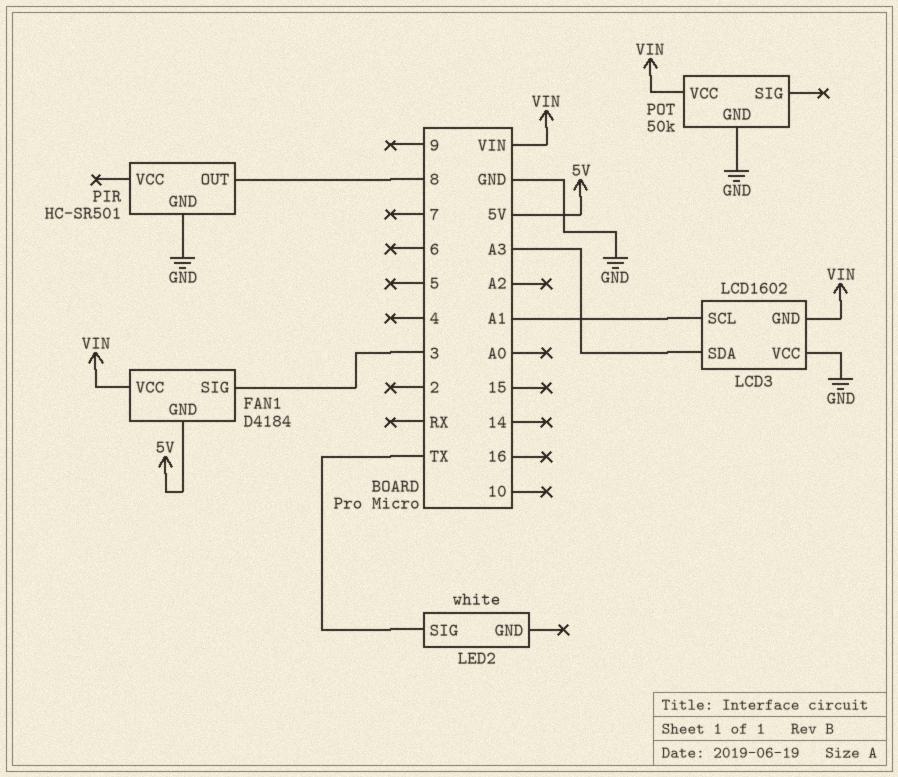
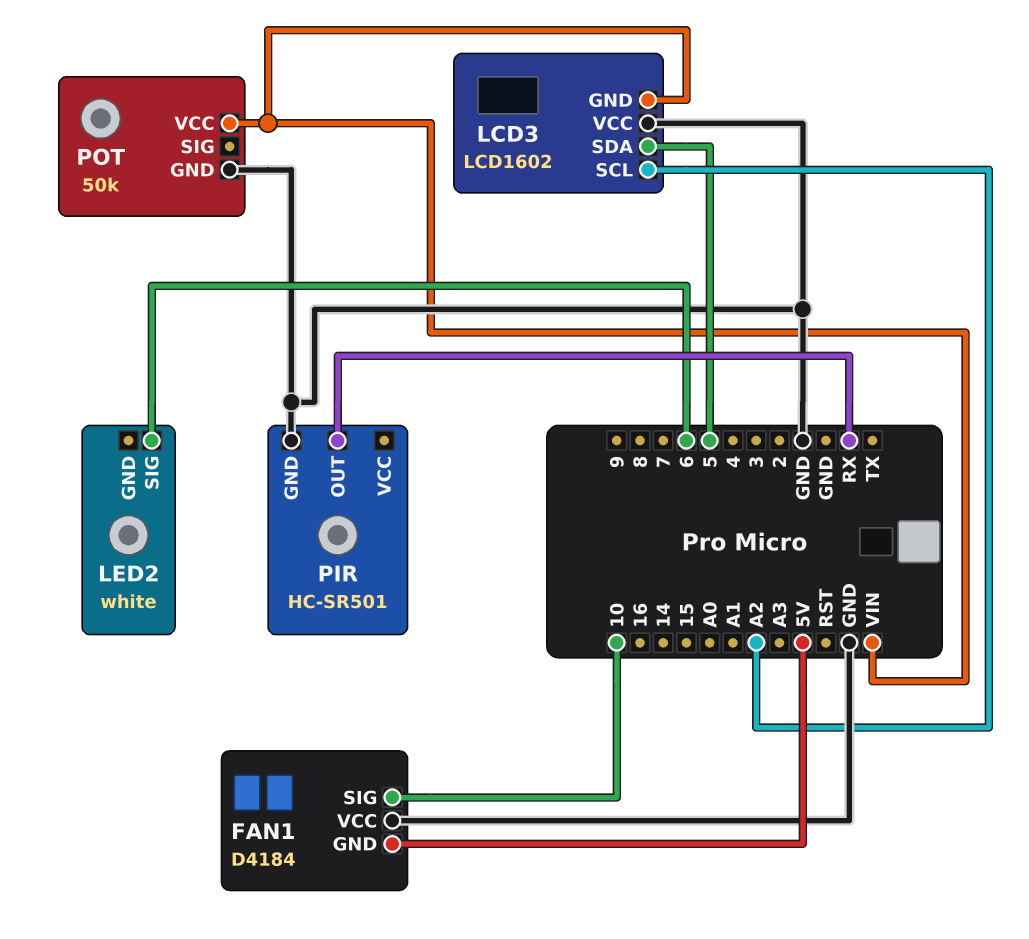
FAN1 pin SIG: 3 -> 10
FAN1 pin VCC: VIN -> GND
LCD3 pin SCL: A1 -> A2
LCD3 pin SDA: A3 -> 5
LED2 pin SIG: TX -> 6
PIR pin OUT: 8 -> RX

